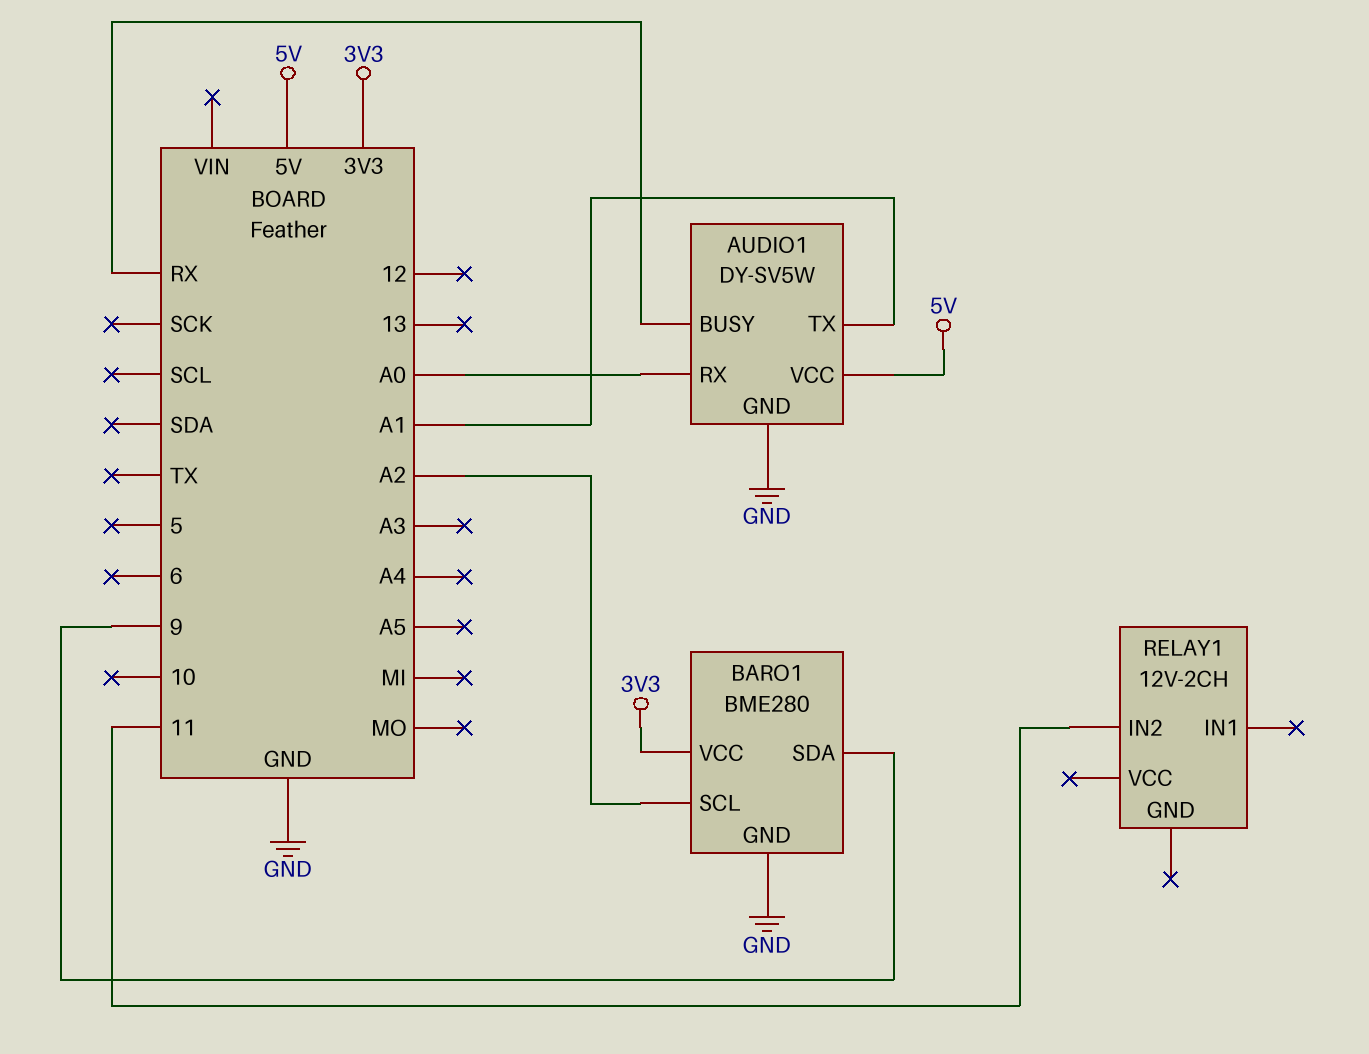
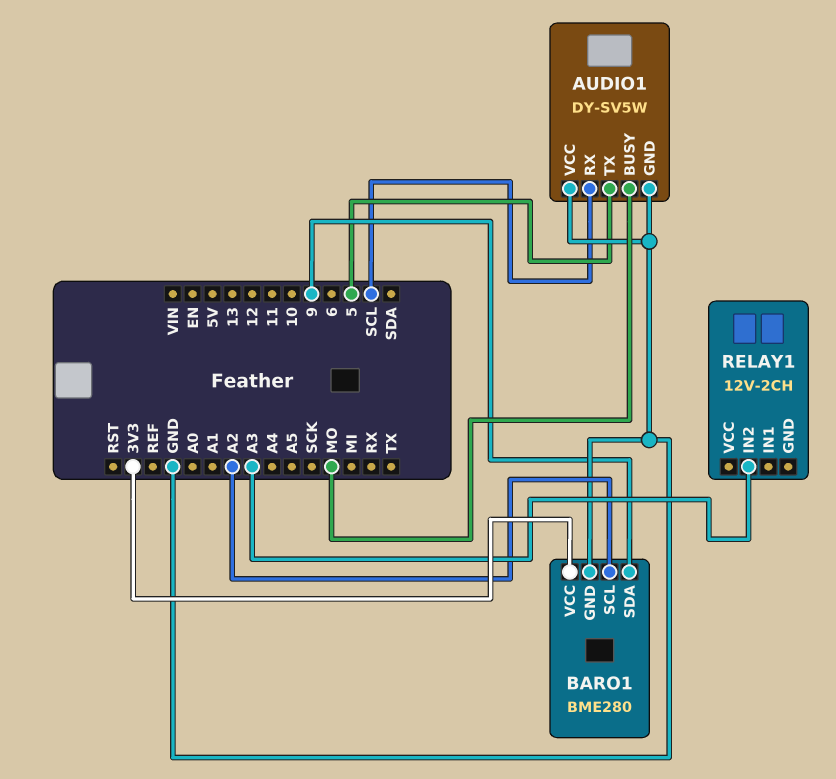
AUDIO1 pin BUSY: RX -> MO
AUDIO1 pin RX: A0 -> SCL
AUDIO1 pin TX: A1 -> 5
AUDIO1 pin VCC: 5V -> GND
RELAY1 pin IN2: 11 -> A3

